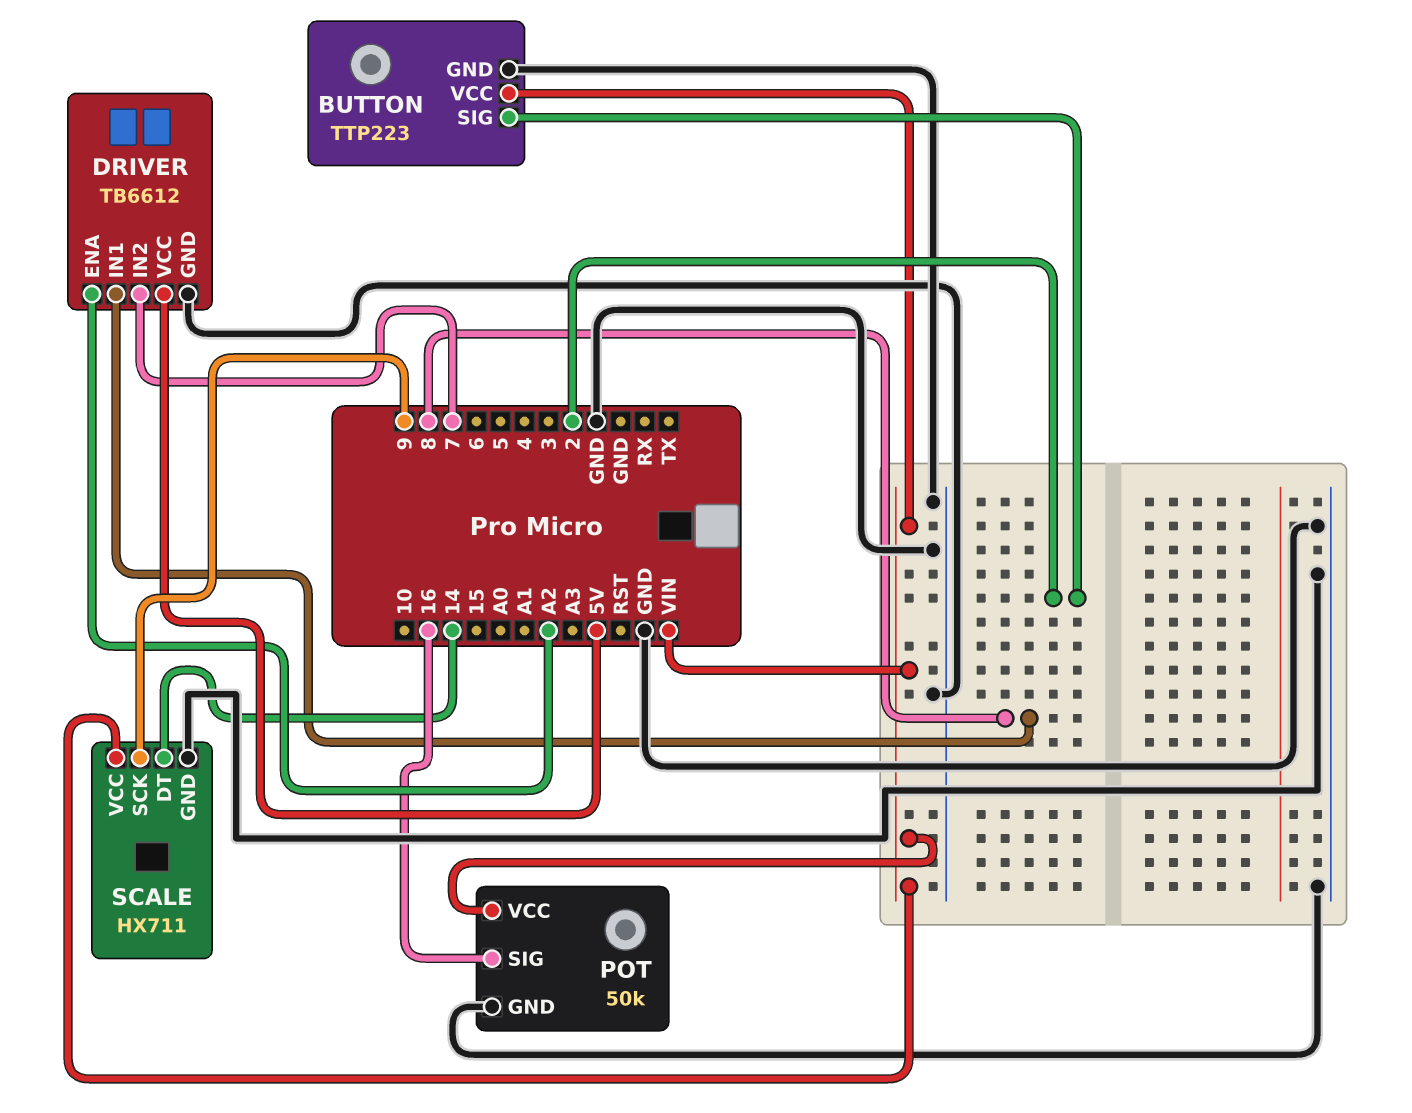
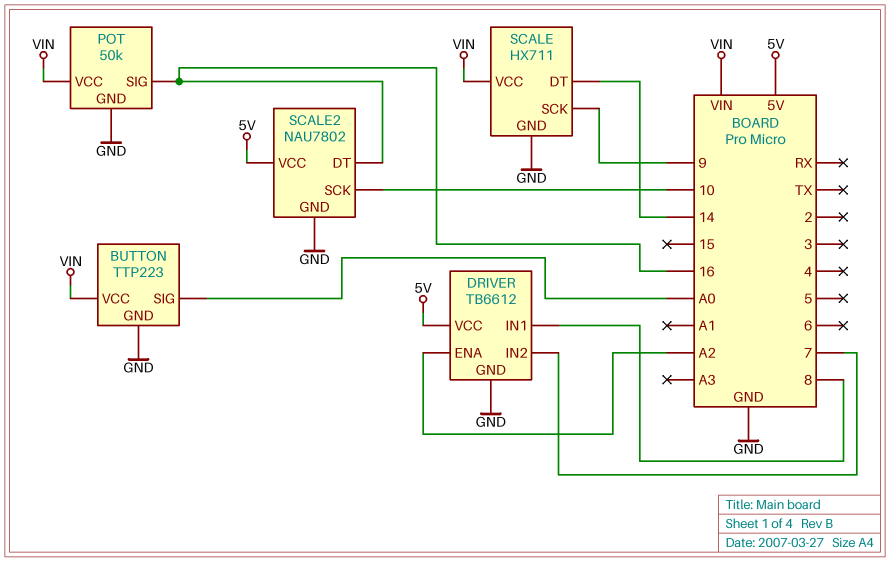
BUTTON pin SIG: 2 -> A0
SCALE2: none -> NAU7802
SCALE2 pin DT: none -> 16
SCALE2 pin GND: none -> GND
SCALE2 pin SCK: none -> 10
SCALE2 pin VCC: none -> 5V

